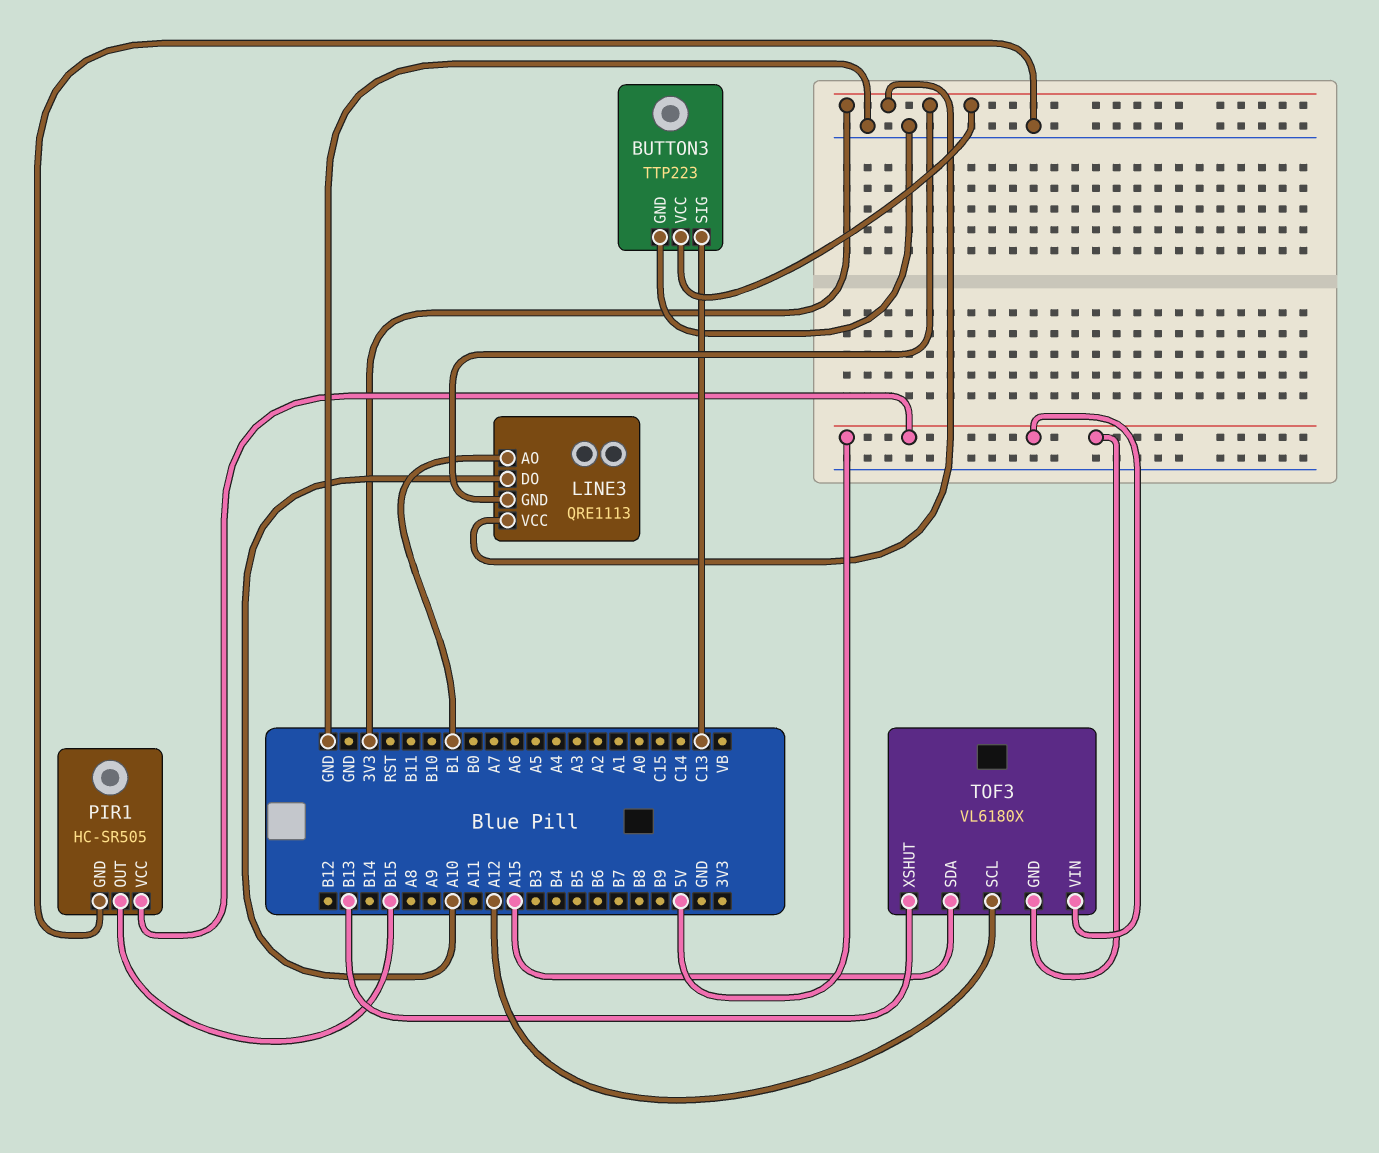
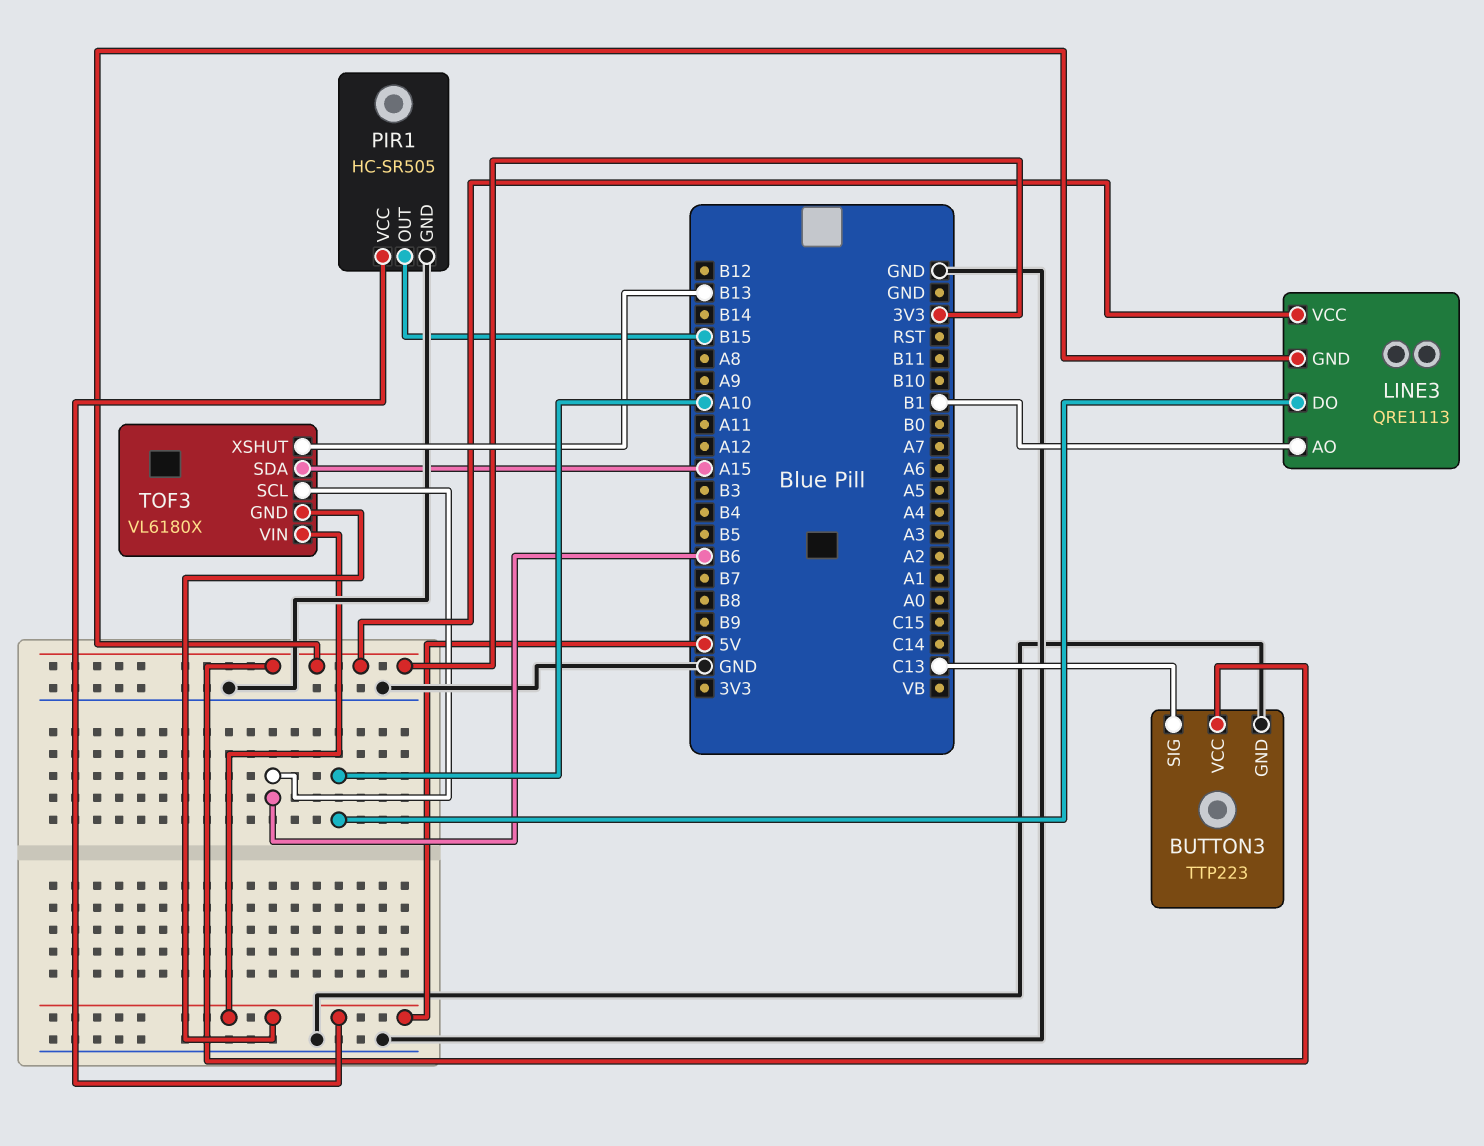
TOF3 pin SCL: A12 -> B6

